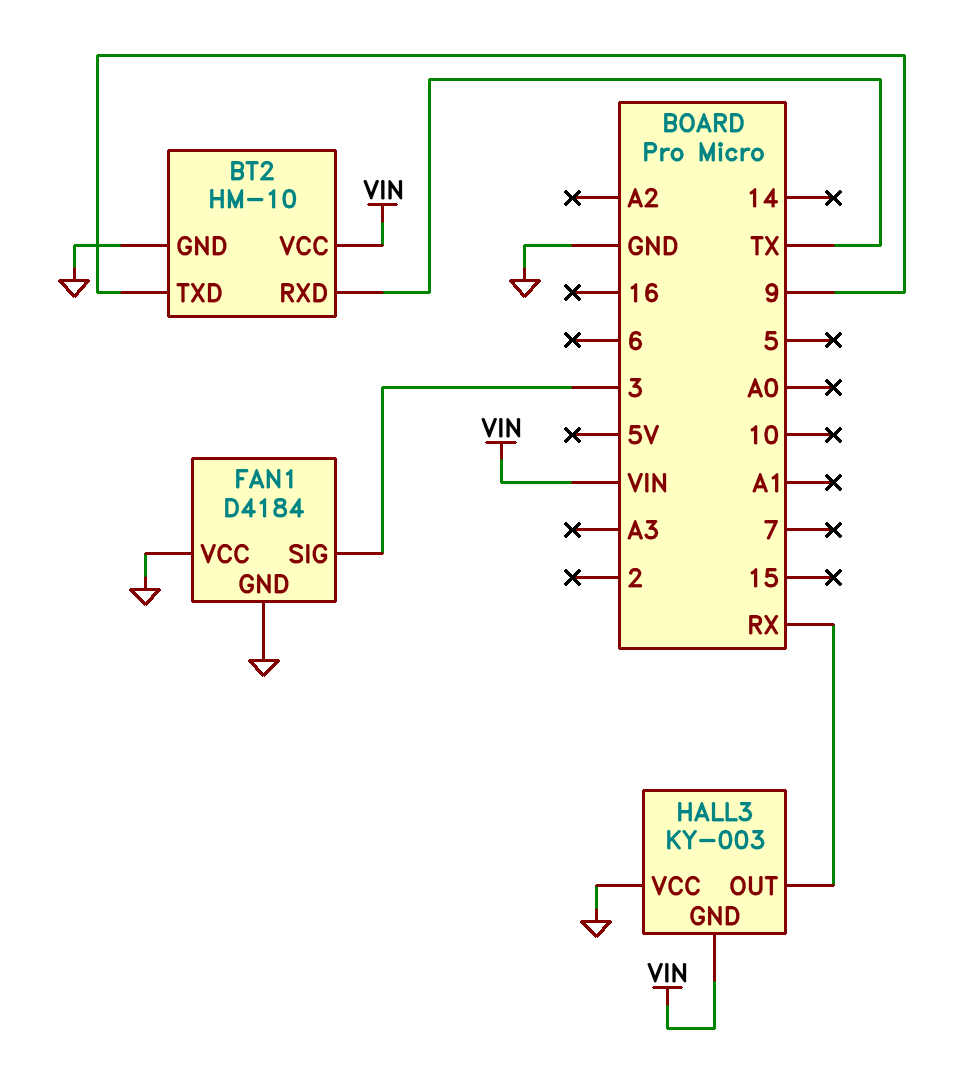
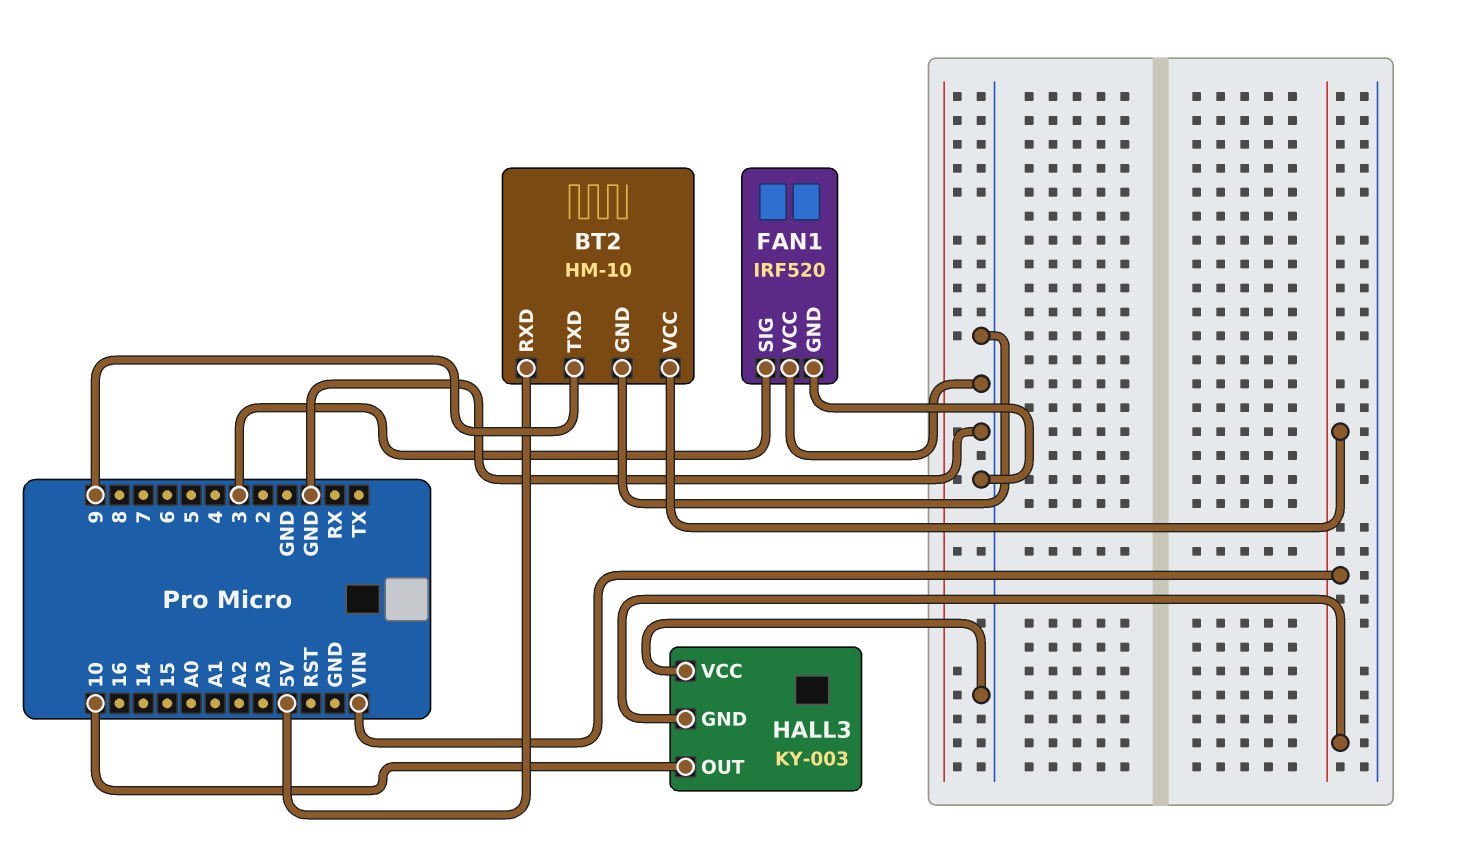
BT2 pin RXD: TX -> 5V
FAN1: D4184 -> IRF520
HALL3 pin OUT: RX -> 10

